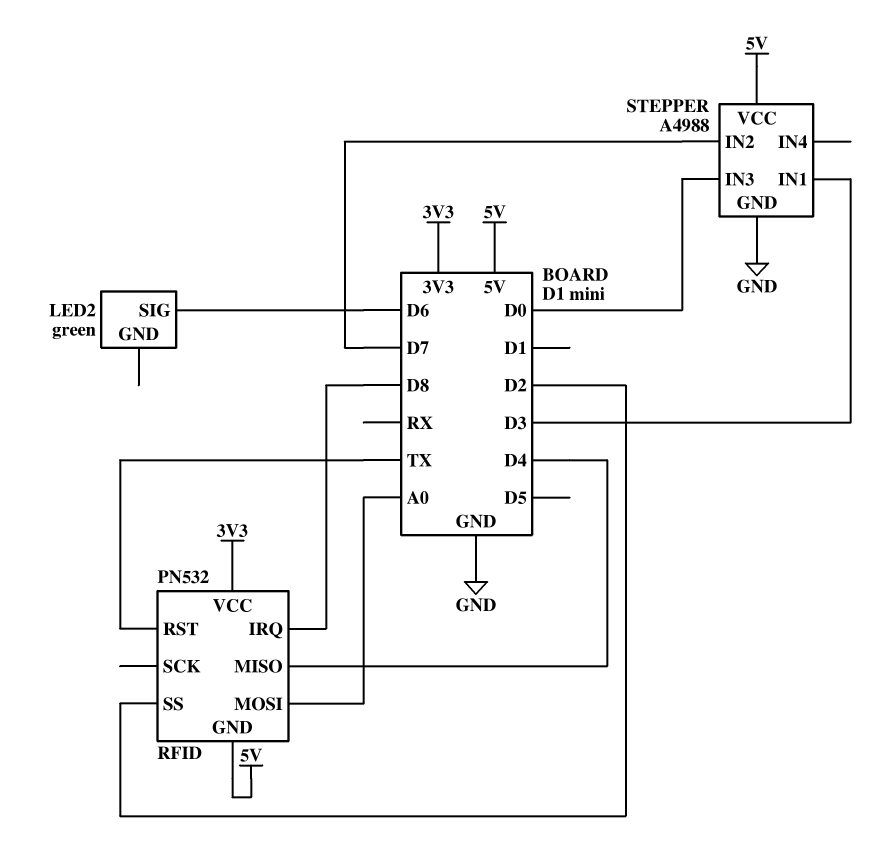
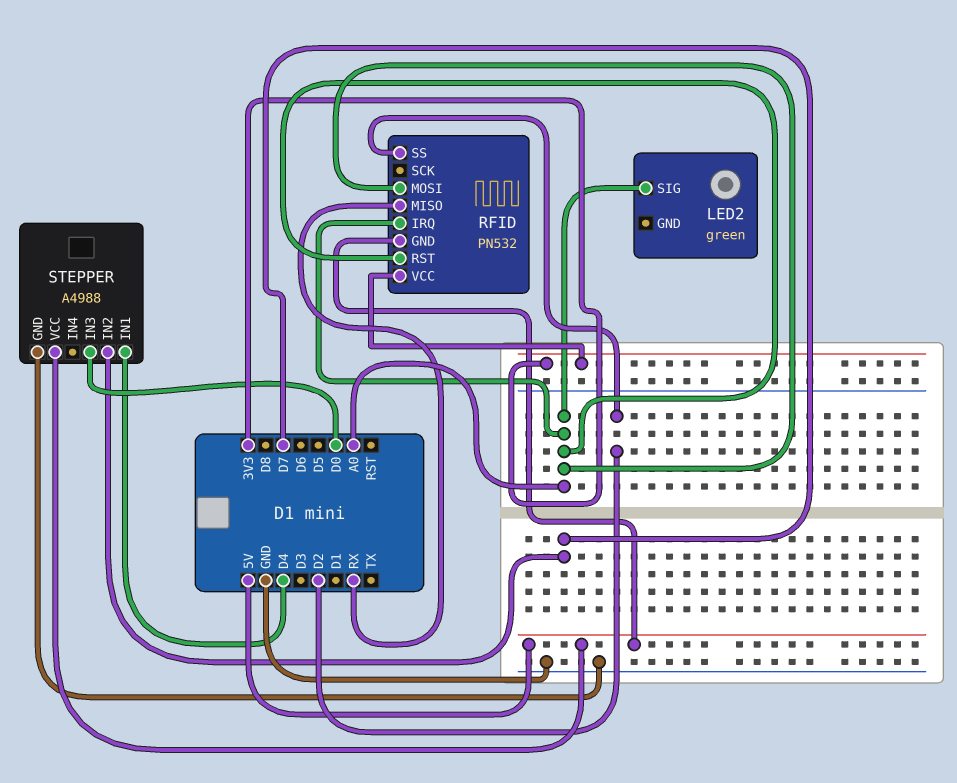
LED2 pin SIG: D6 -> A0
RFID pin IRQ: D8 -> A0
RFID pin MISO: D4 -> RX
RFID pin RST: TX -> A0
STEPPER pin IN1: D3 -> D4

